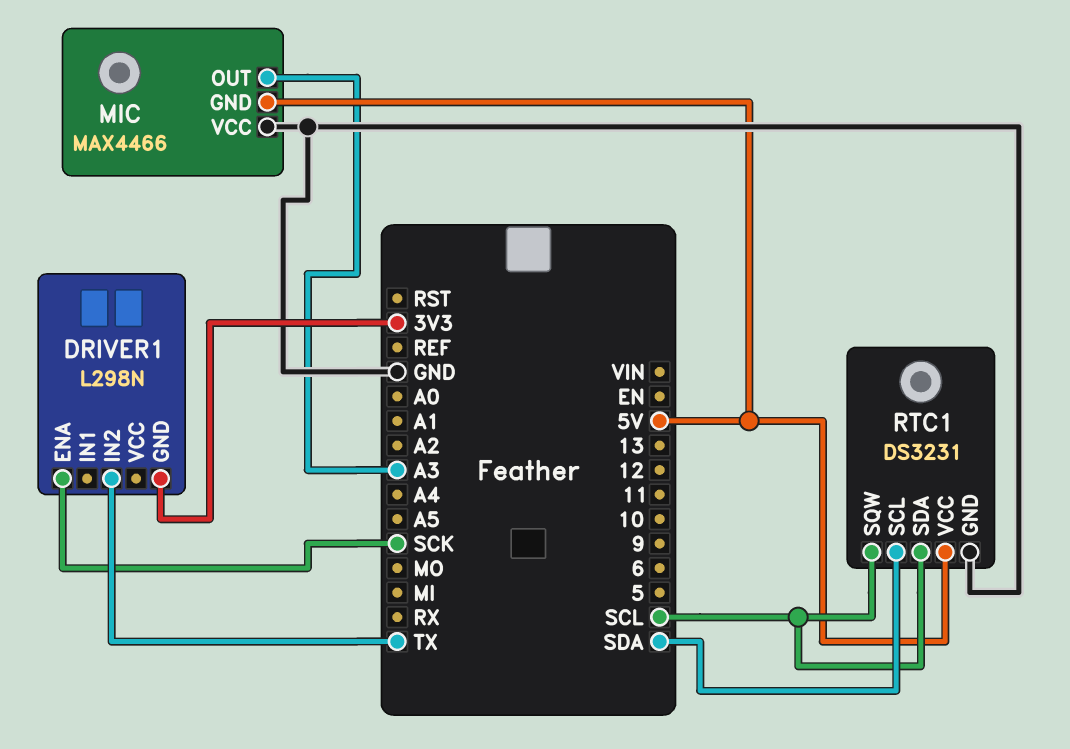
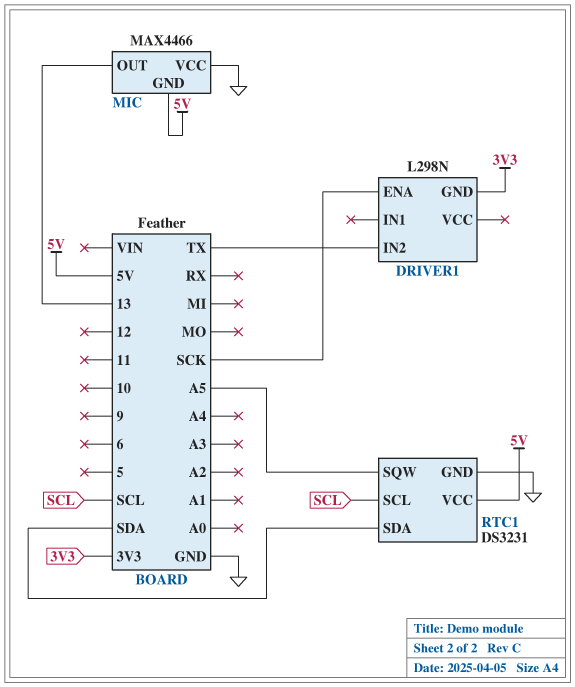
MIC pin OUT: A3 -> 13
RTC1 pin SCL: SDA -> SCL
RTC1 pin SDA: SCL -> SDA
RTC1 pin SQW: SCL -> A5

